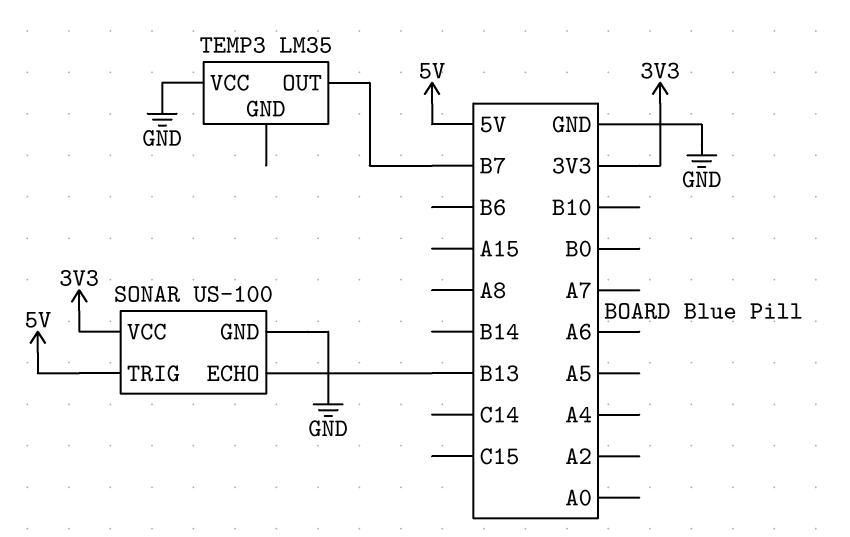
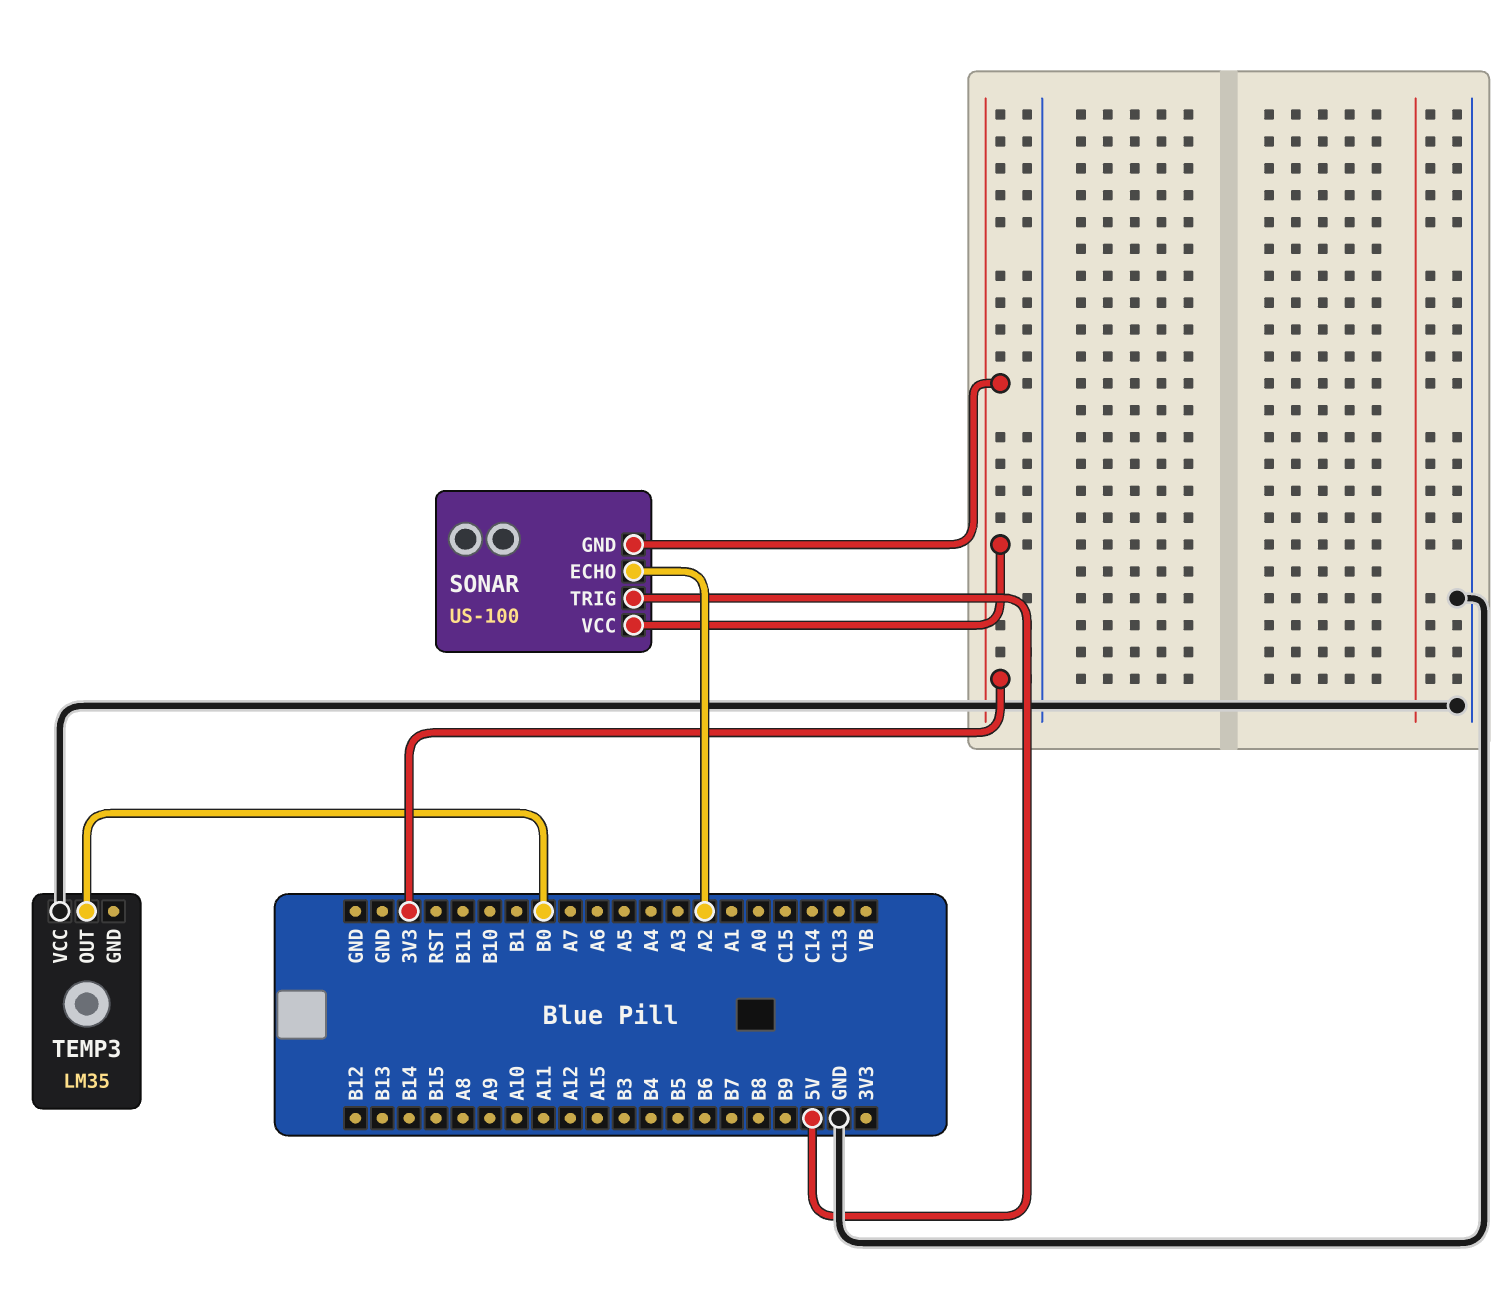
SONAR pin ECHO: B13 -> A2
SONAR pin GND: GND -> 3V3
TEMP3 pin OUT: B7 -> B0

